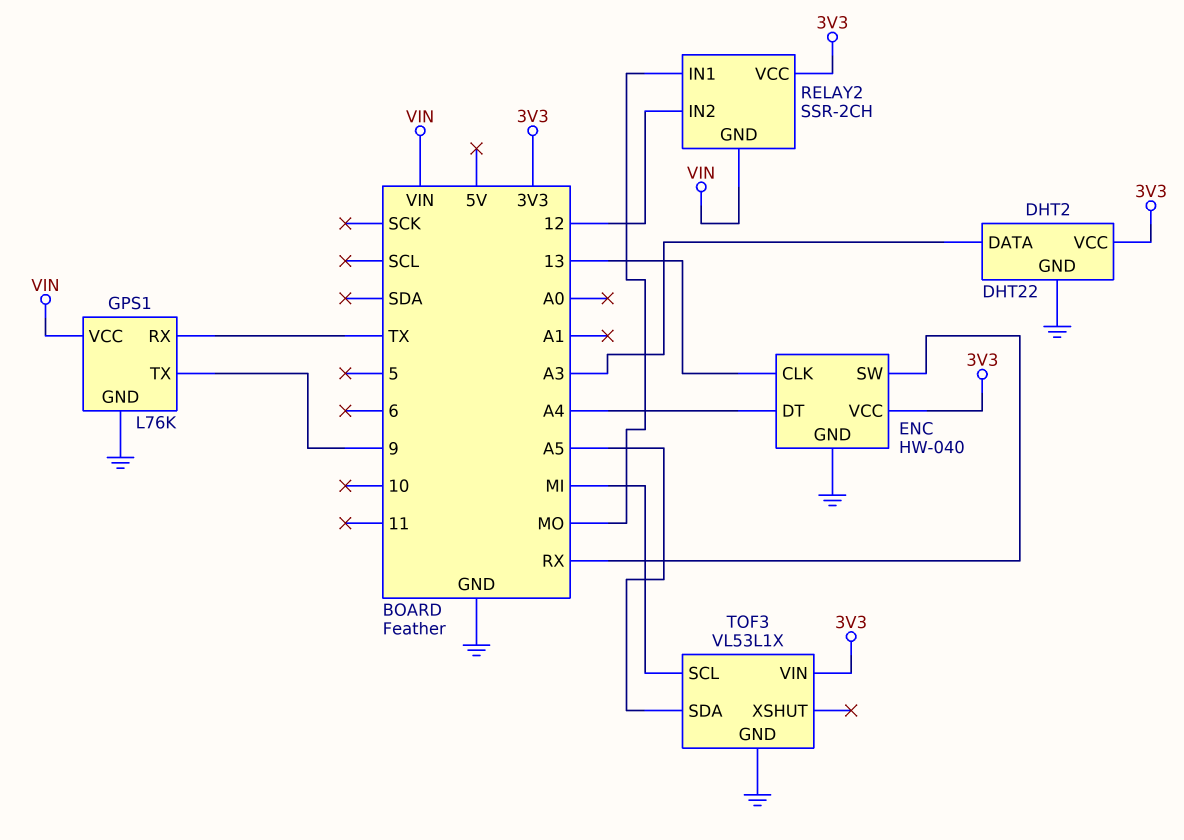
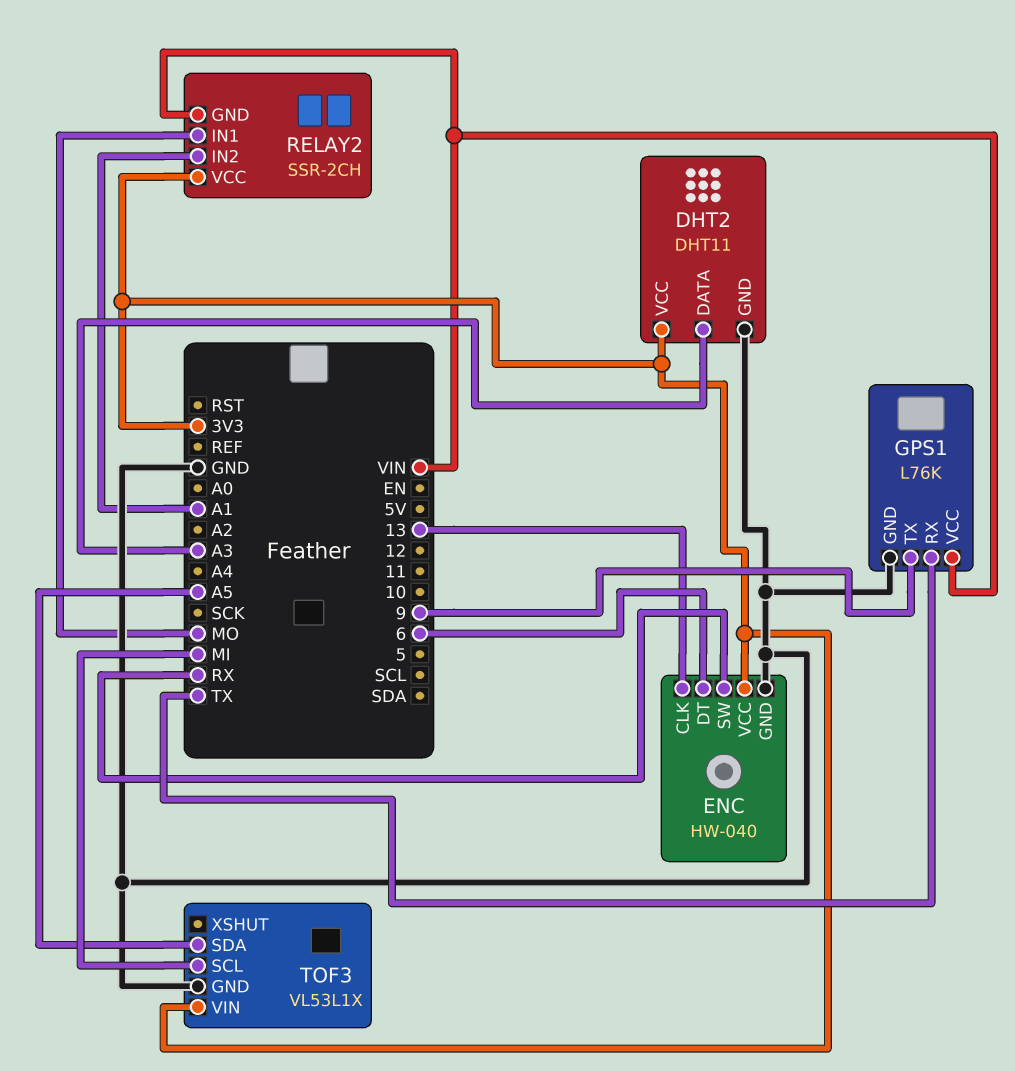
DHT2: DHT22 -> DHT11
ENC pin DT: A4 -> 6
RELAY2 pin IN2: 12 -> A1

